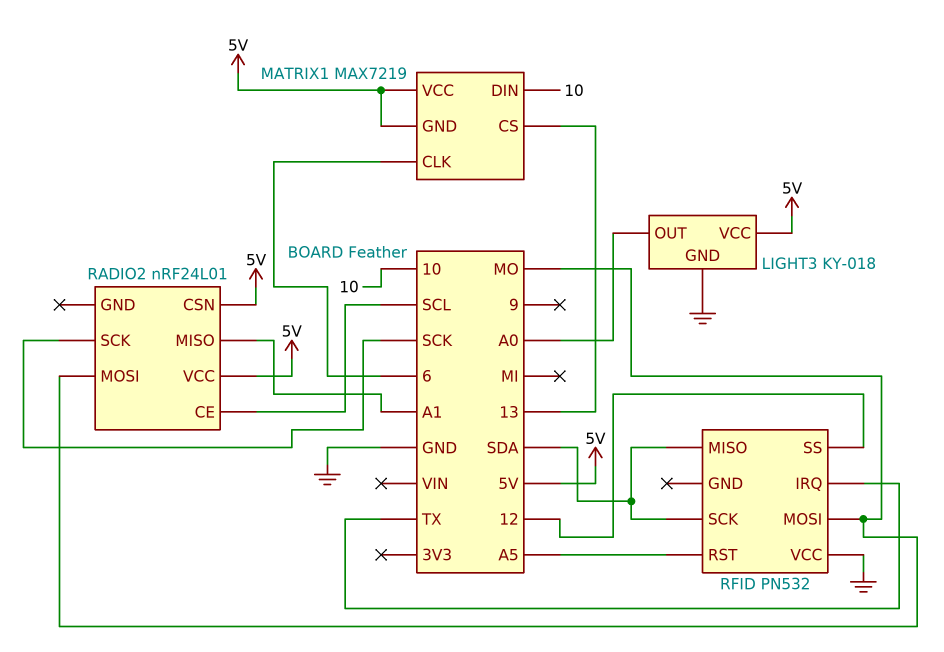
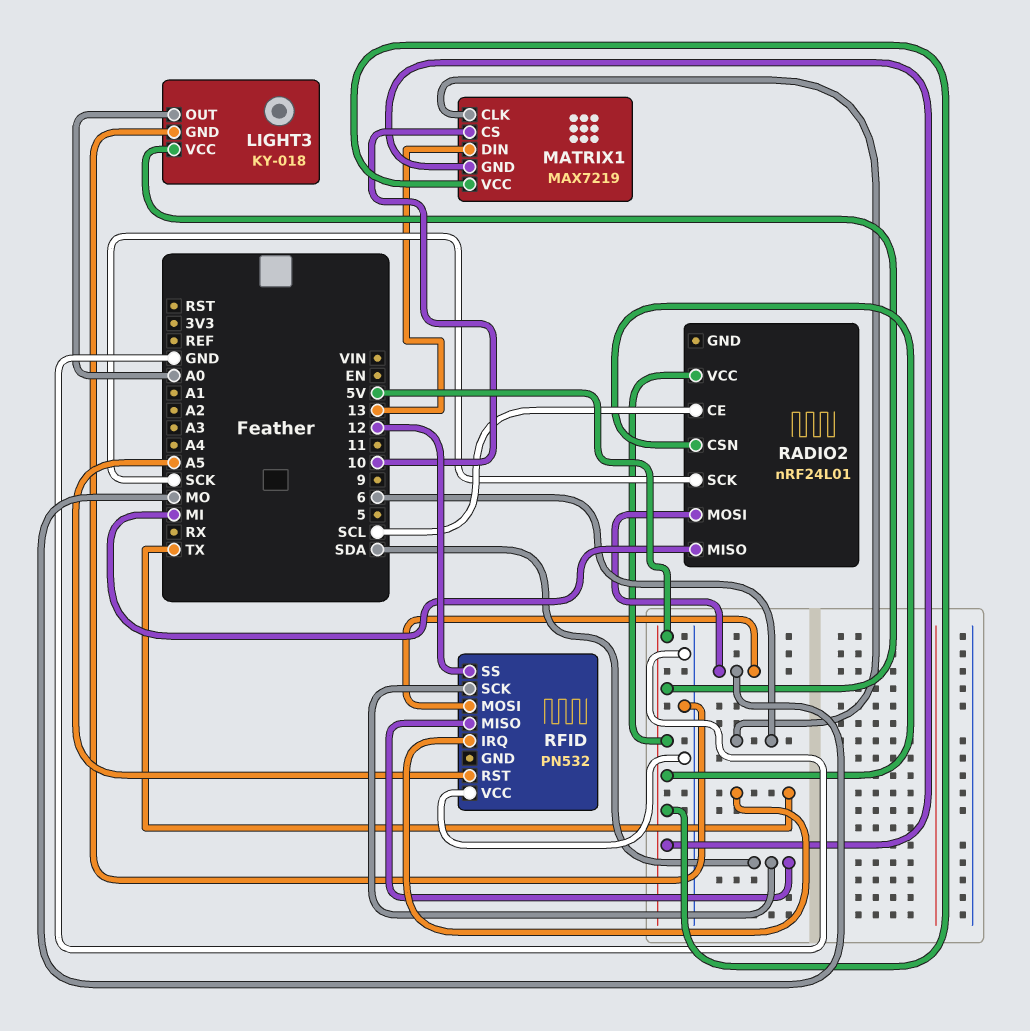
MATRIX1 pin CS: 13 -> 10
MATRIX1 pin DIN: 10 -> 13
RADIO2 pin MISO: A1 -> MI

